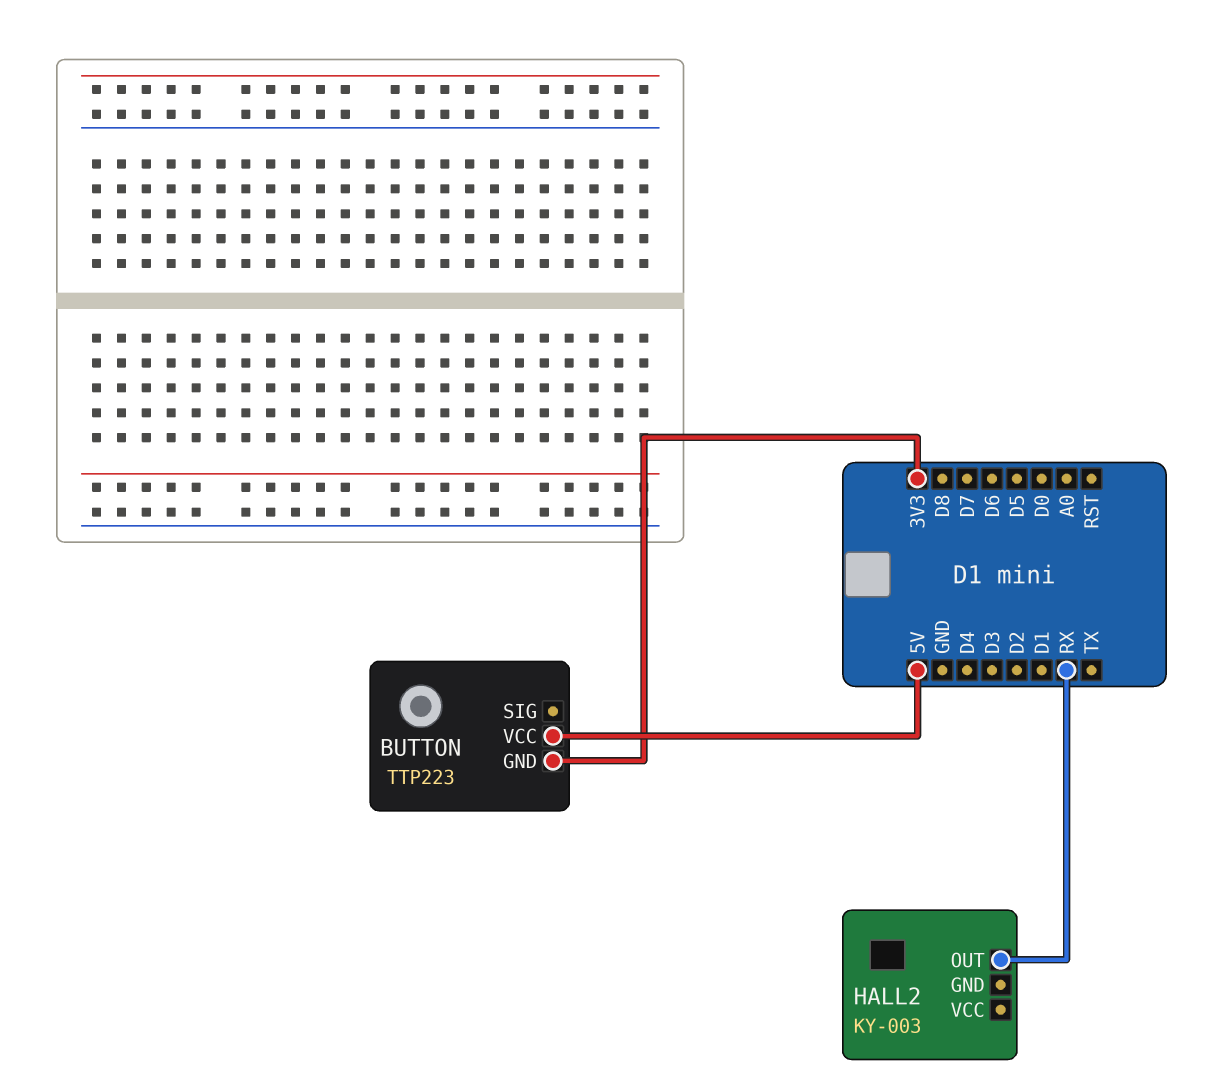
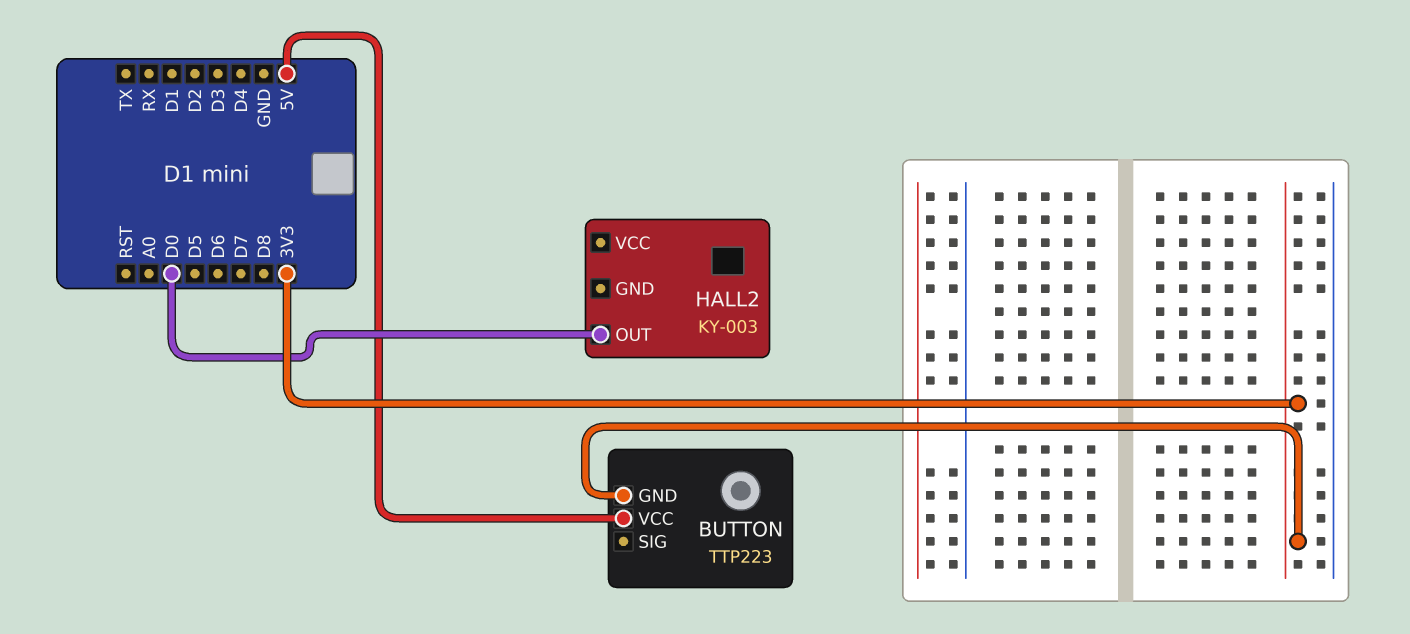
HALL2 pin OUT: RX -> D0

